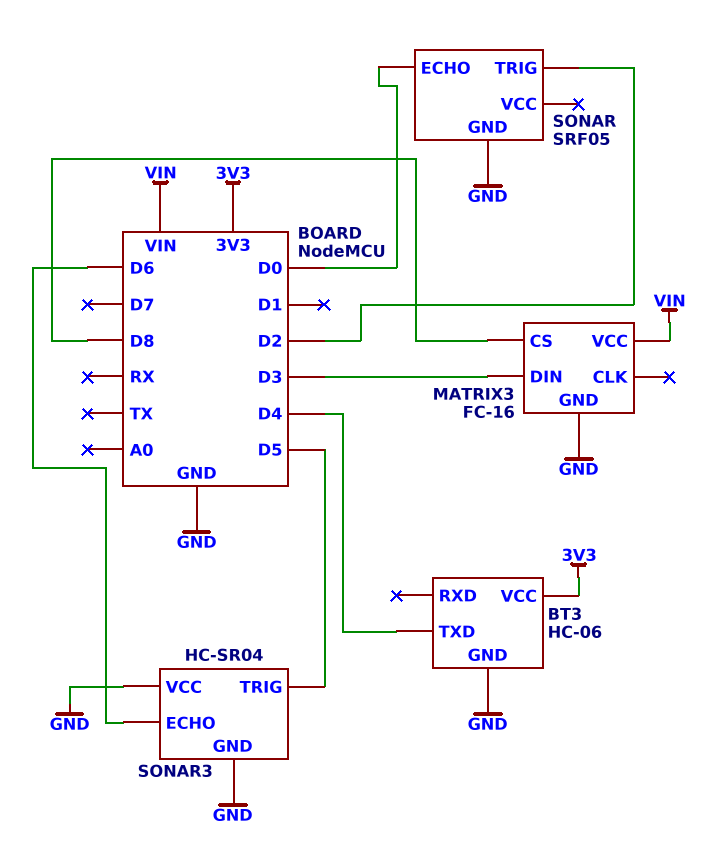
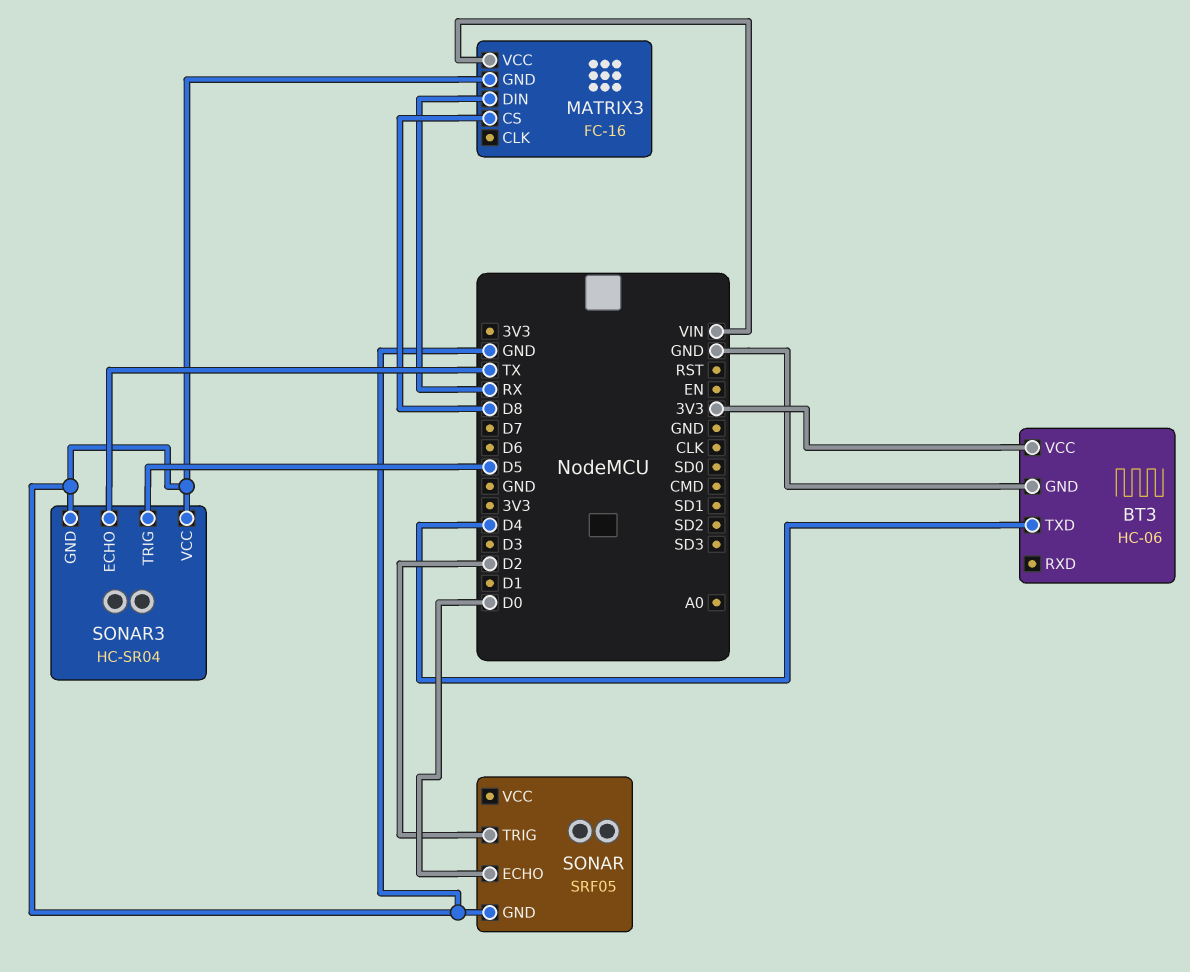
MATRIX3 pin DIN: D3 -> RX
SONAR3 pin ECHO: D6 -> TX

